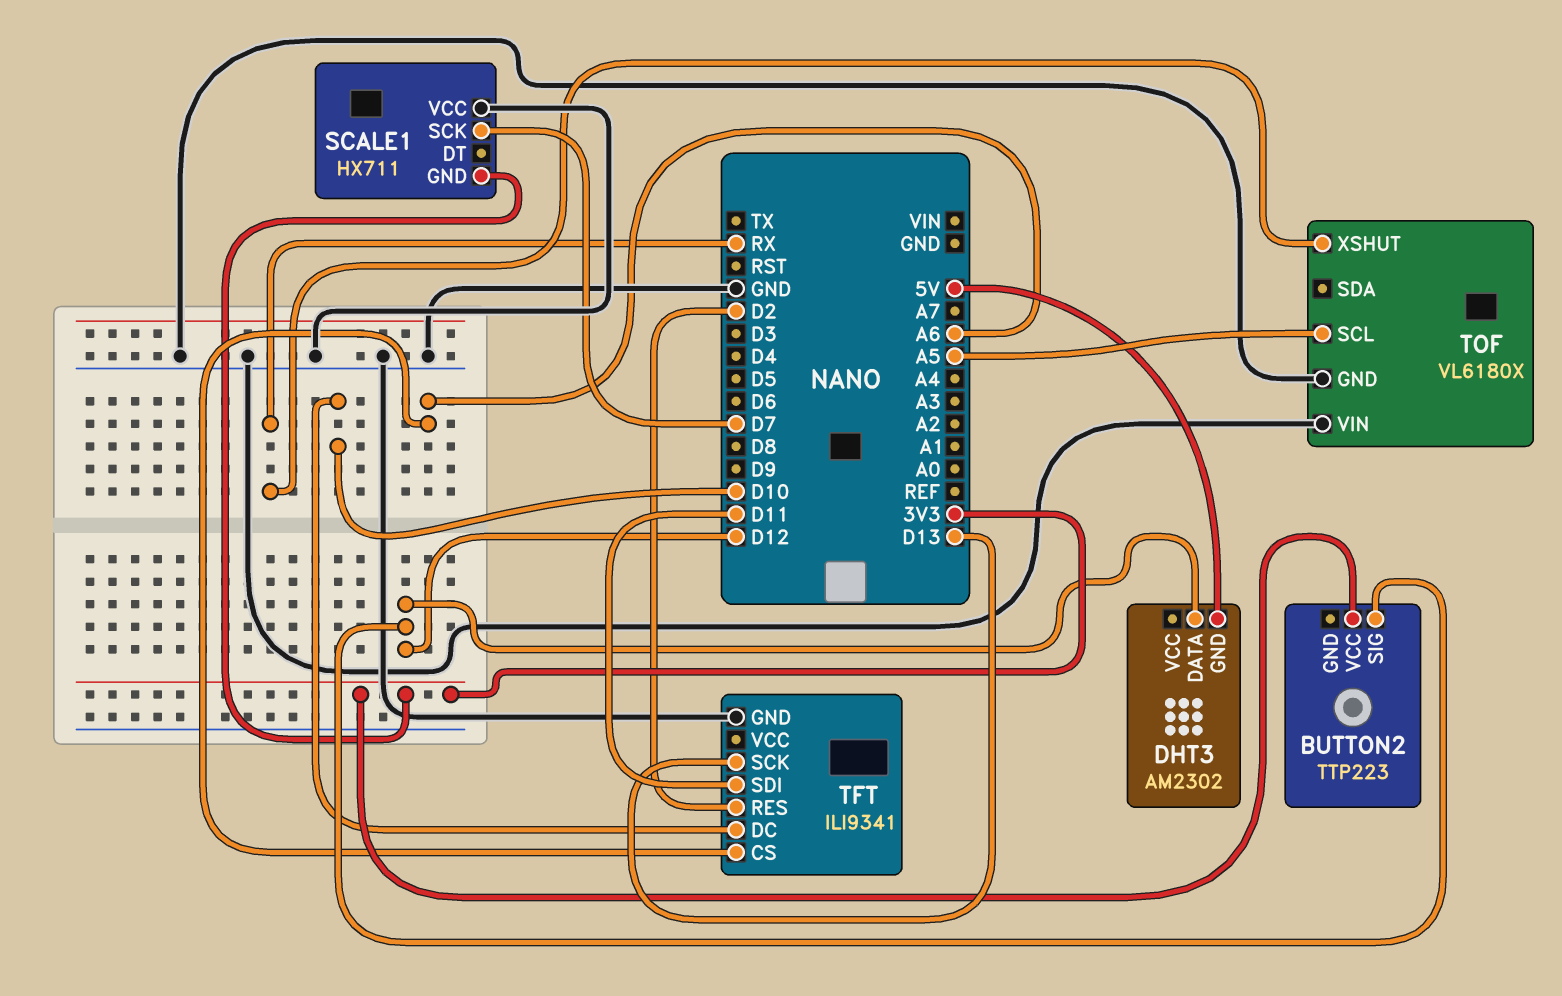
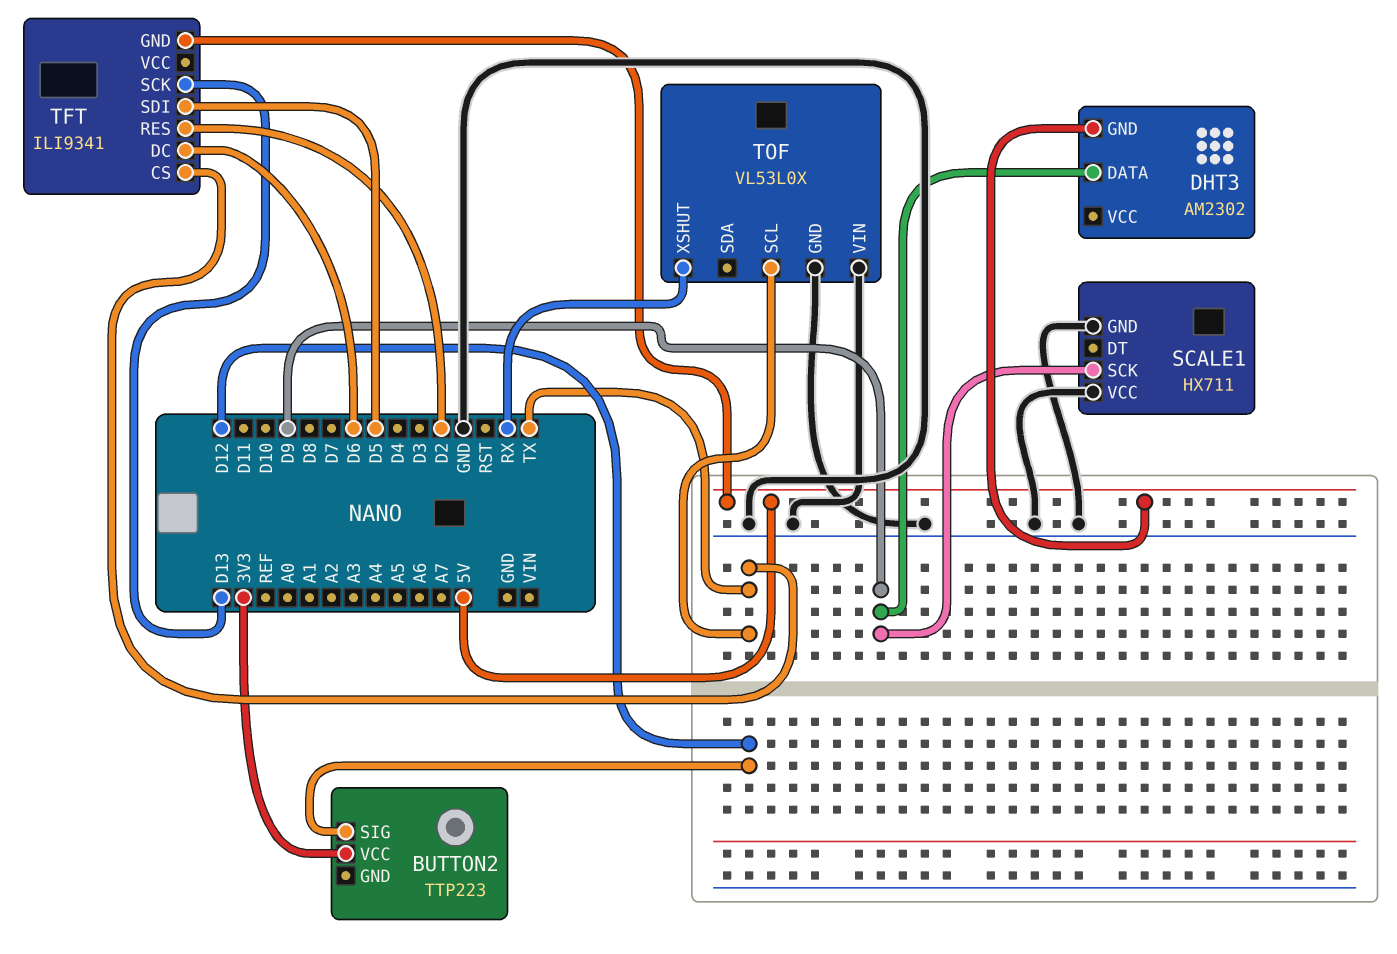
DHT3 pin DATA: D12 -> D9
SCALE1 pin GND: 3V3 -> GND
SCALE1 pin SCK: D7 -> D9
TFT pin CS: A6 -> TX
TFT pin DC: D10 -> D6
TFT pin GND: GND -> 5V
TFT pin SDI: D11 -> D5
TOF: VL6180X -> VL53L0X
TOF pin SCL: A5 -> TX

